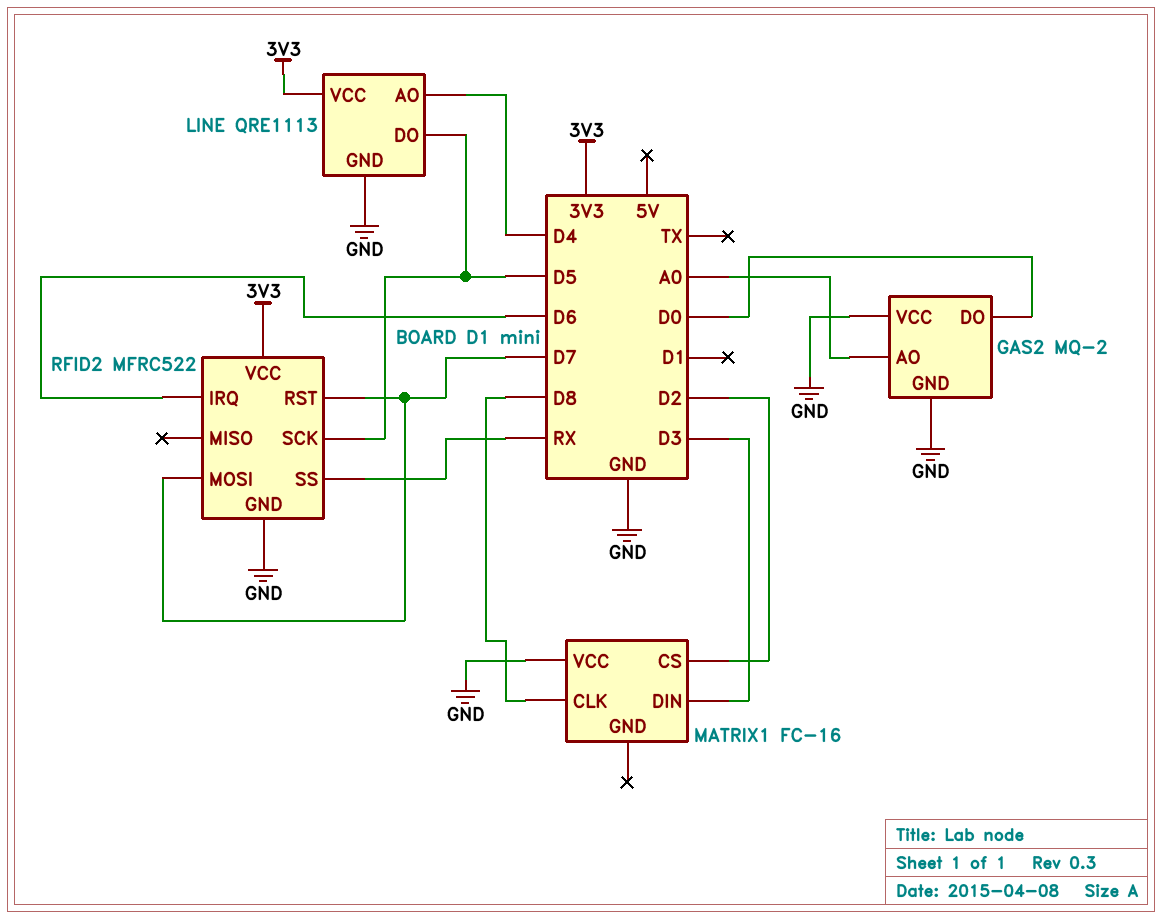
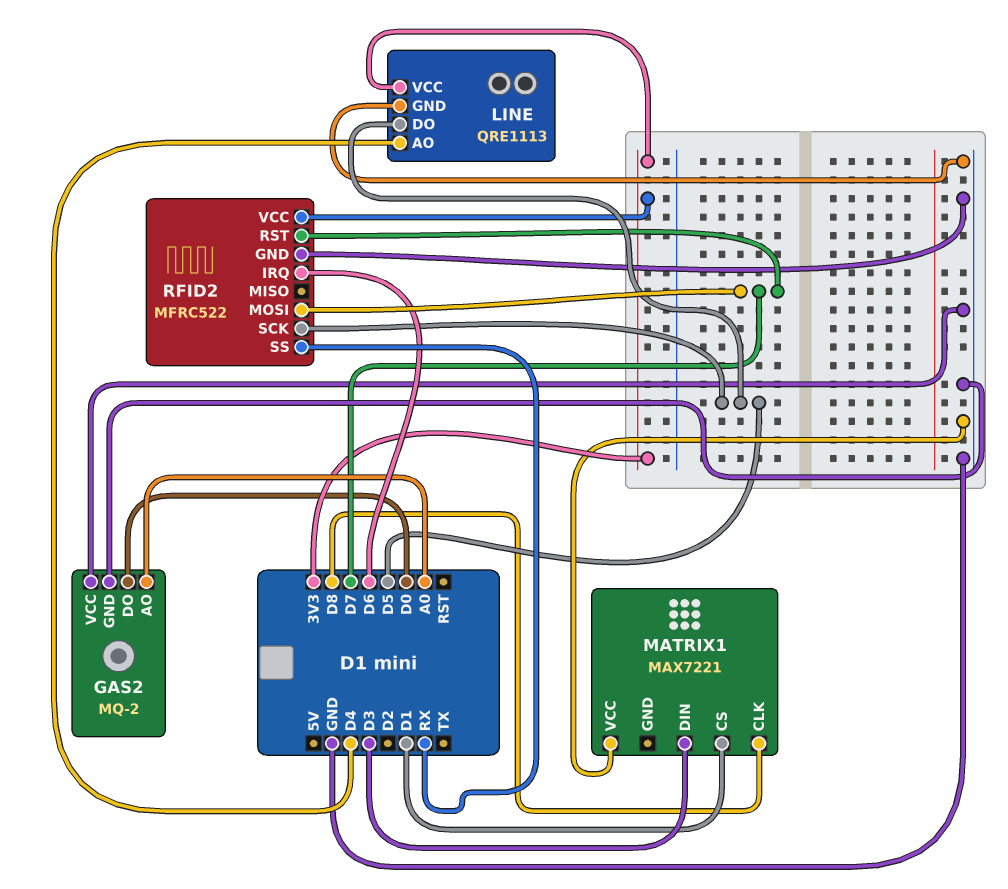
MATRIX1: FC-16 -> MAX7221
MATRIX1 pin CS: D2 -> D1

